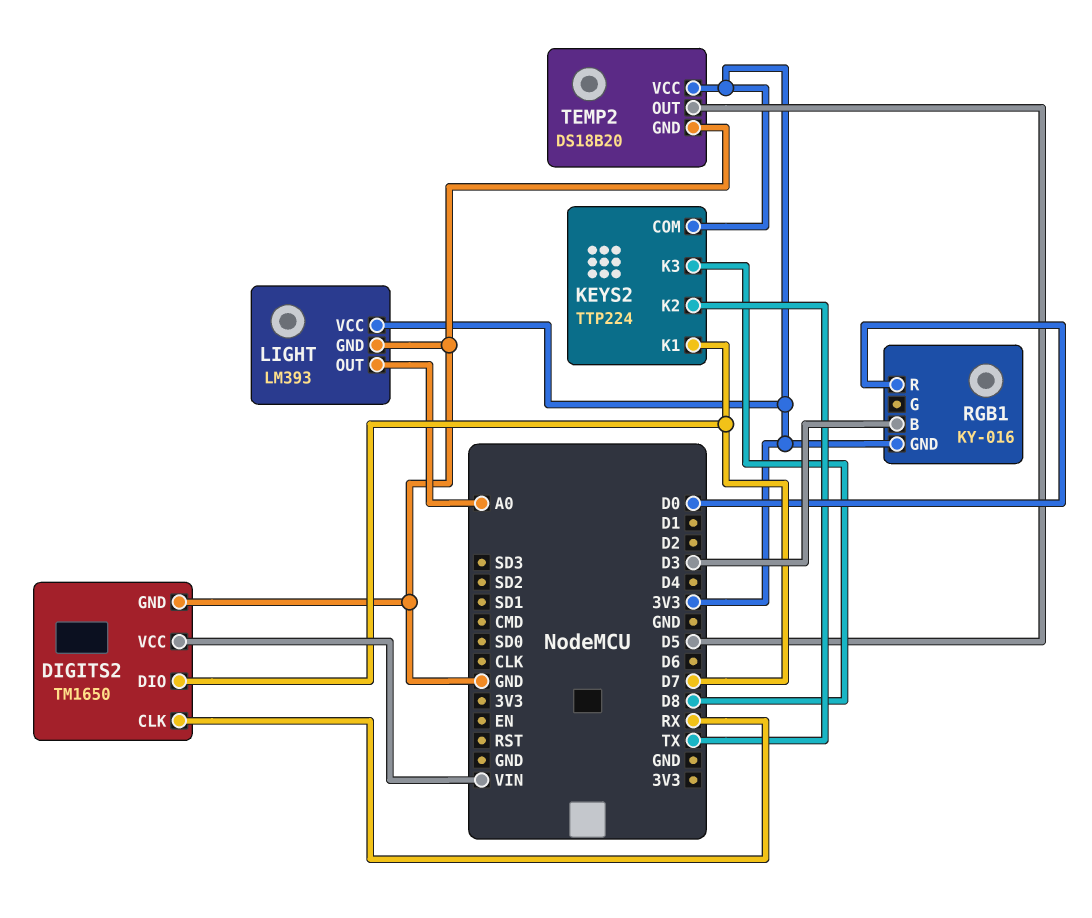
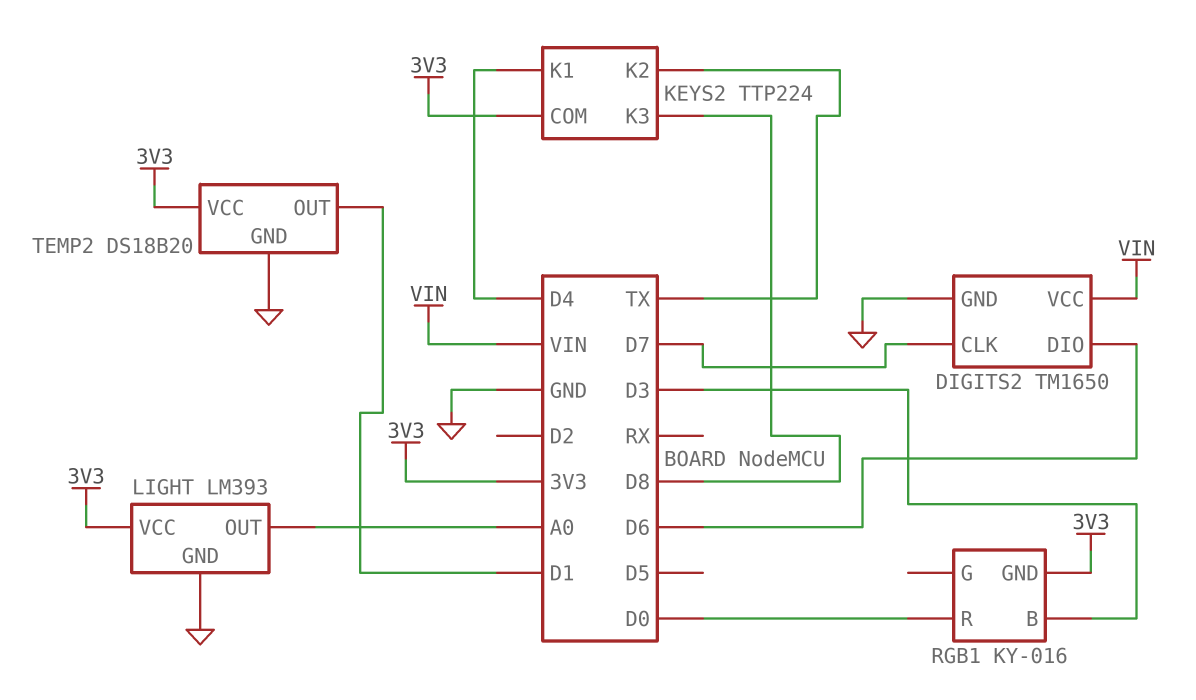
DIGITS2 pin CLK: RX -> D7
DIGITS2 pin DIO: D7 -> D6
KEYS2 pin K1: D7 -> D4
TEMP2 pin OUT: D5 -> D1

